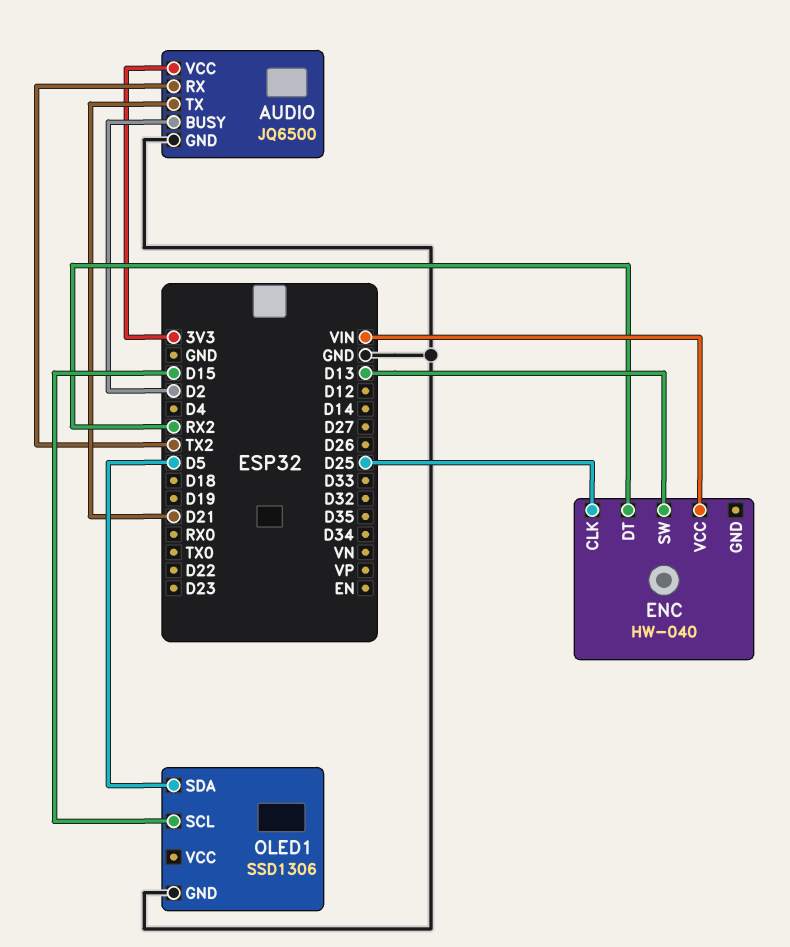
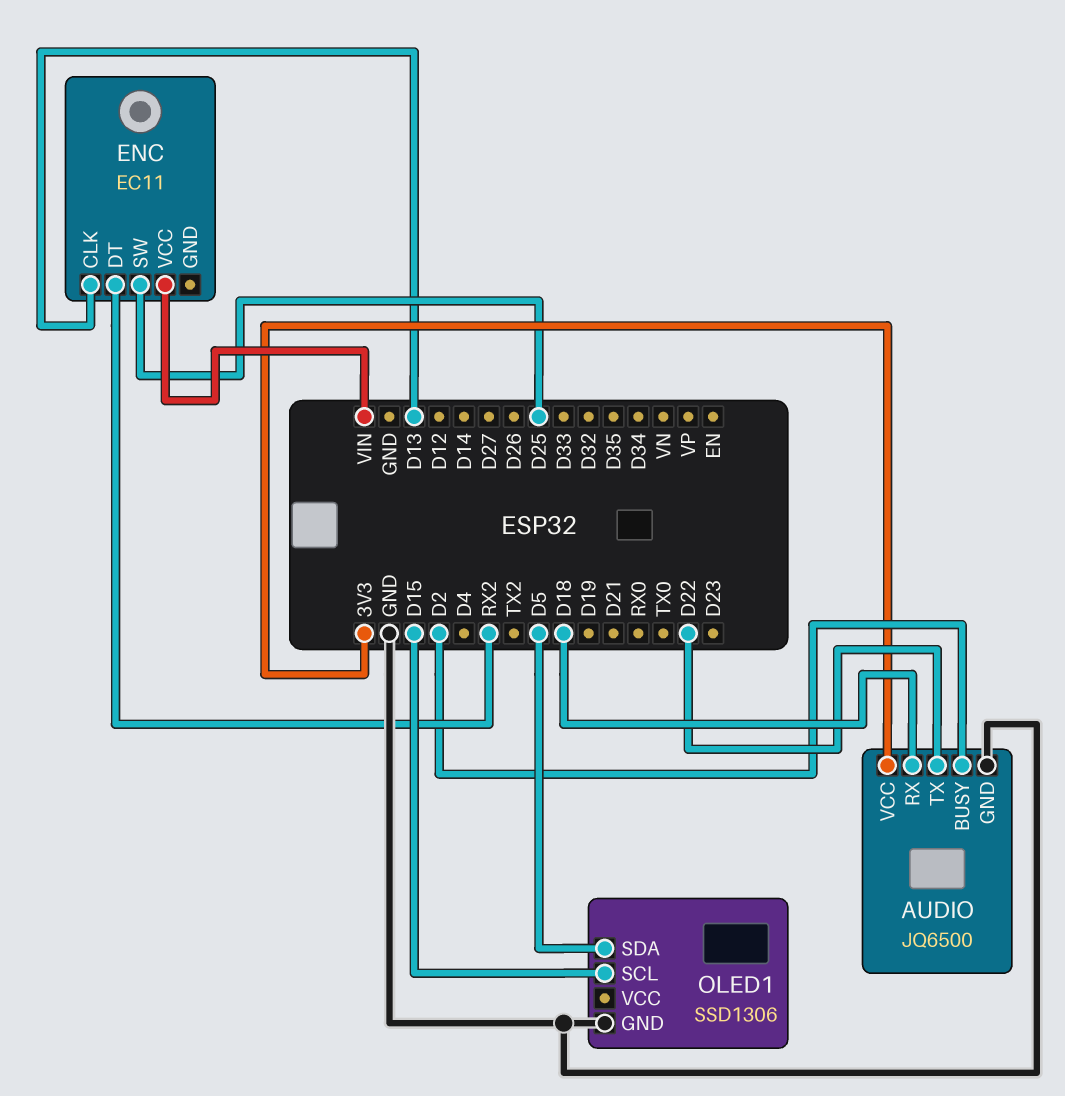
AUDIO pin RX: TX2 -> D18
AUDIO pin TX: D21 -> D22
ENC: HW-040 -> EC11
ENC pin CLK: D25 -> D13
ENC pin SW: D13 -> D25

